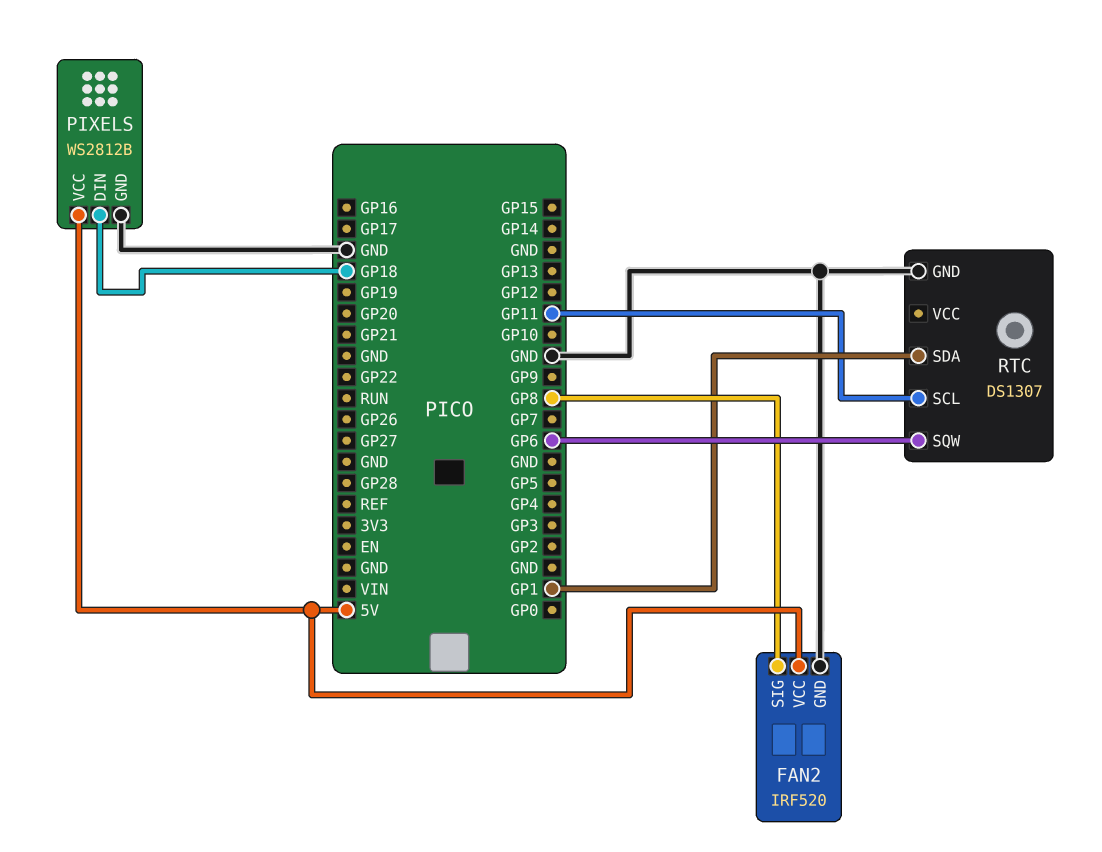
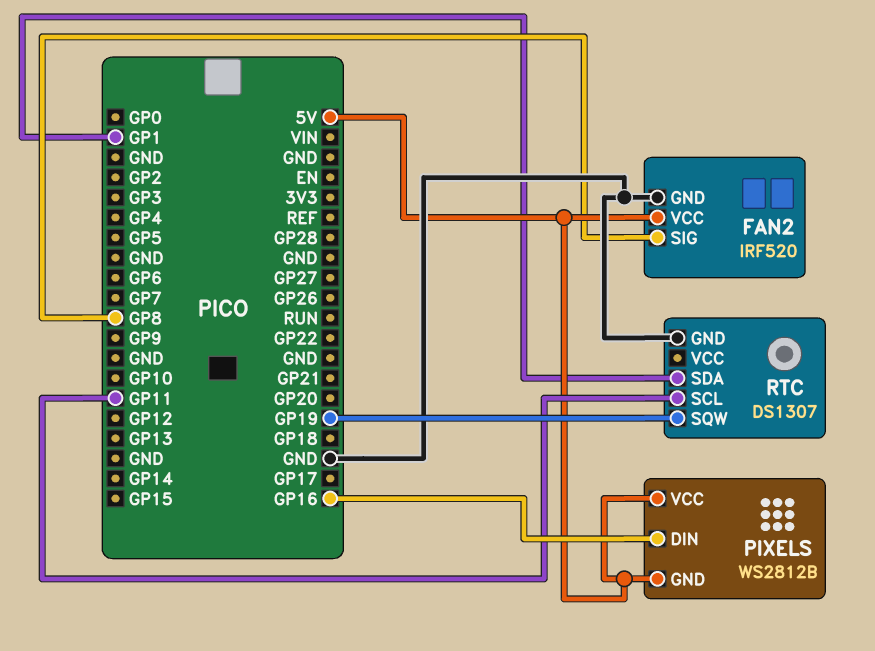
PIXELS pin DIN: GP18 -> GP16
PIXELS pin GND: GND -> 5V
RTC pin SQW: GP6 -> GP19

